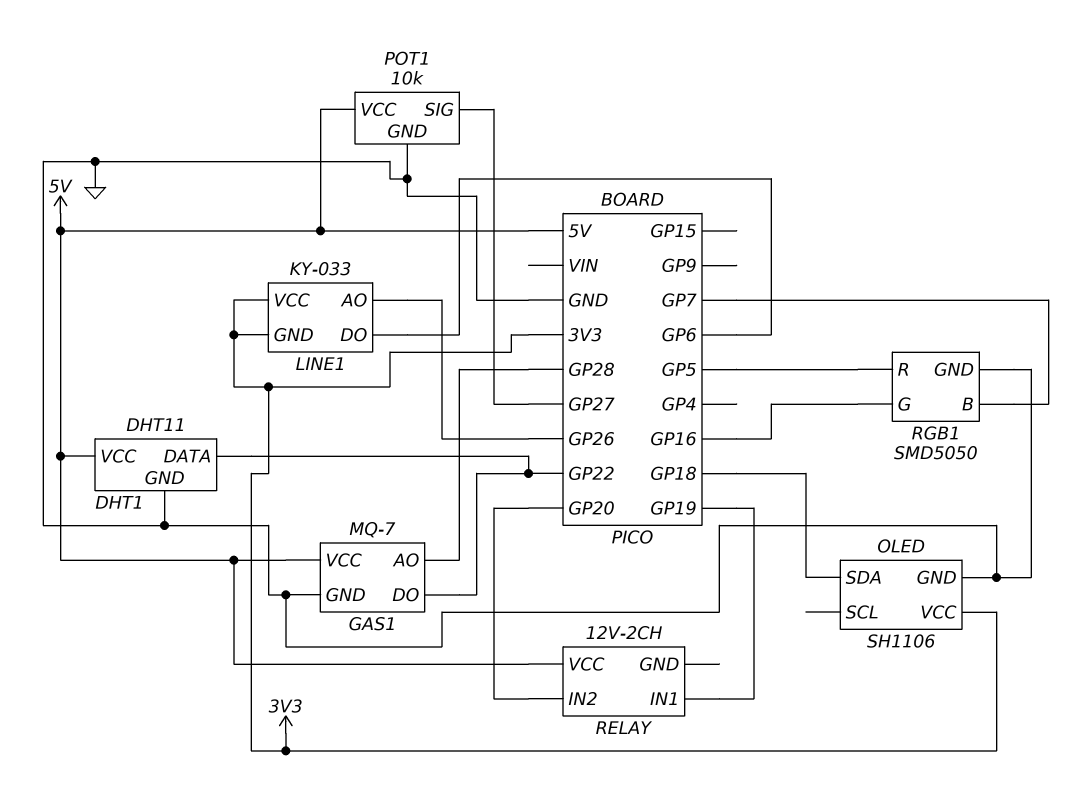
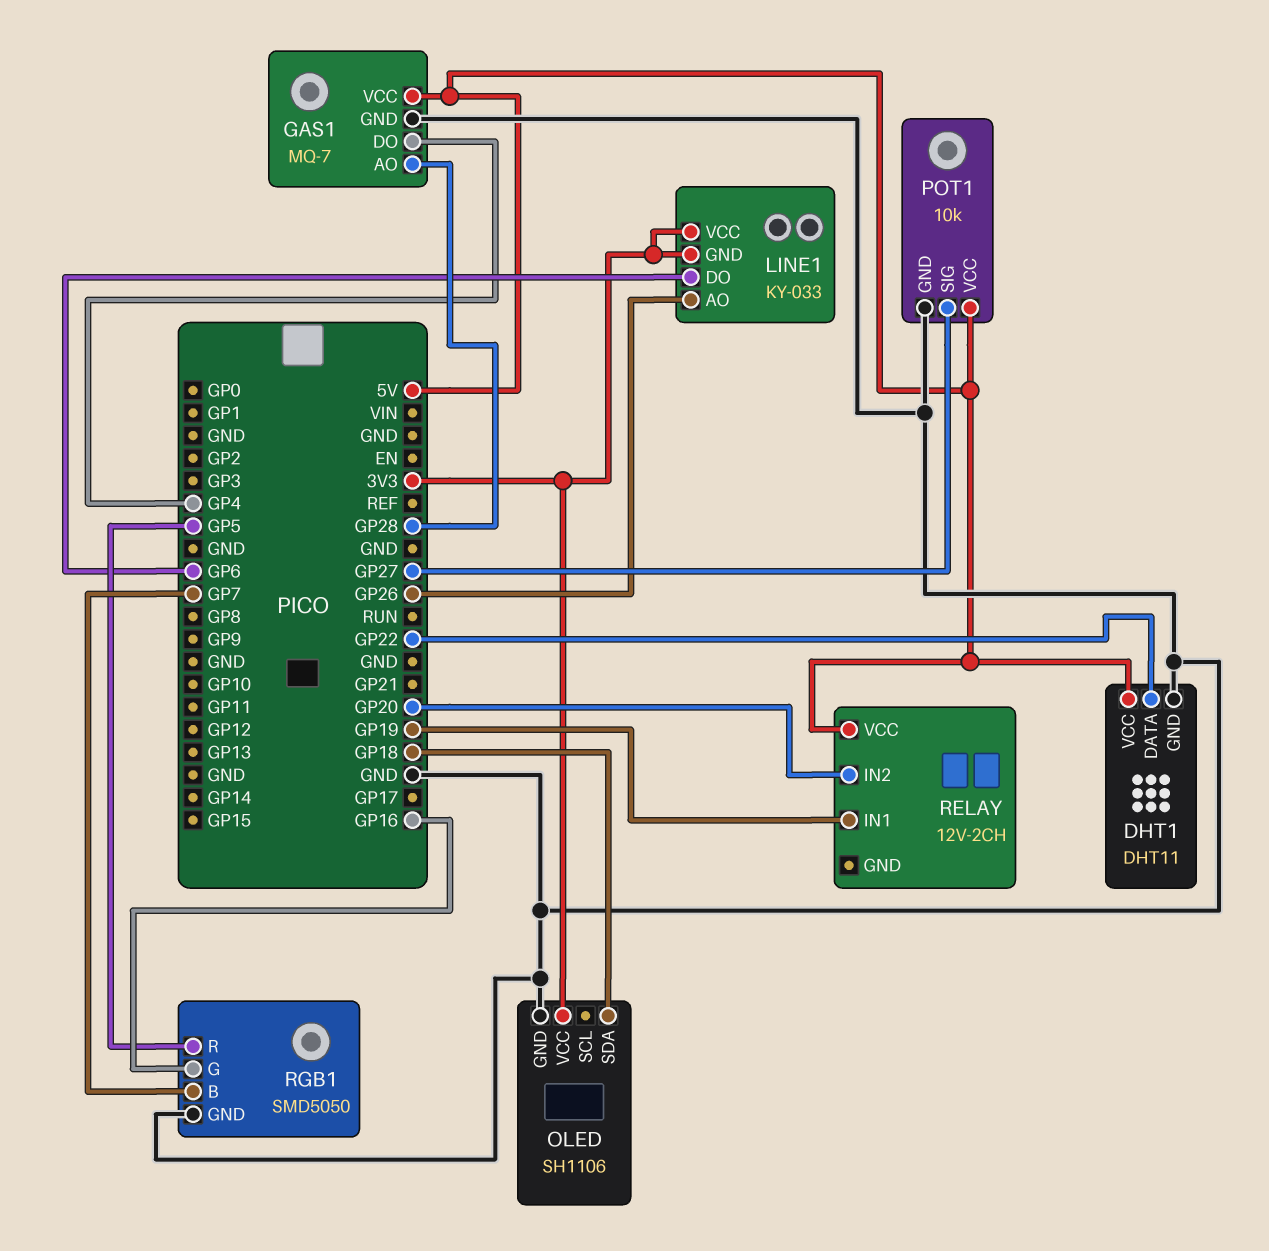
GAS1 pin DO: GP22 -> GP4

